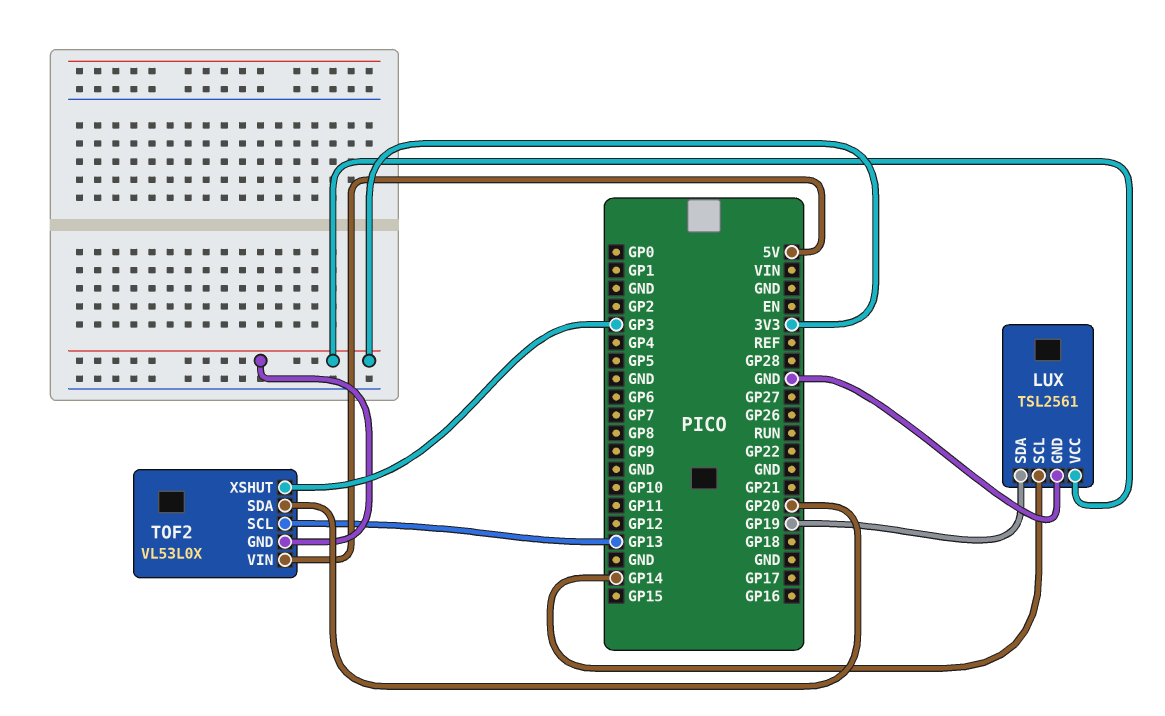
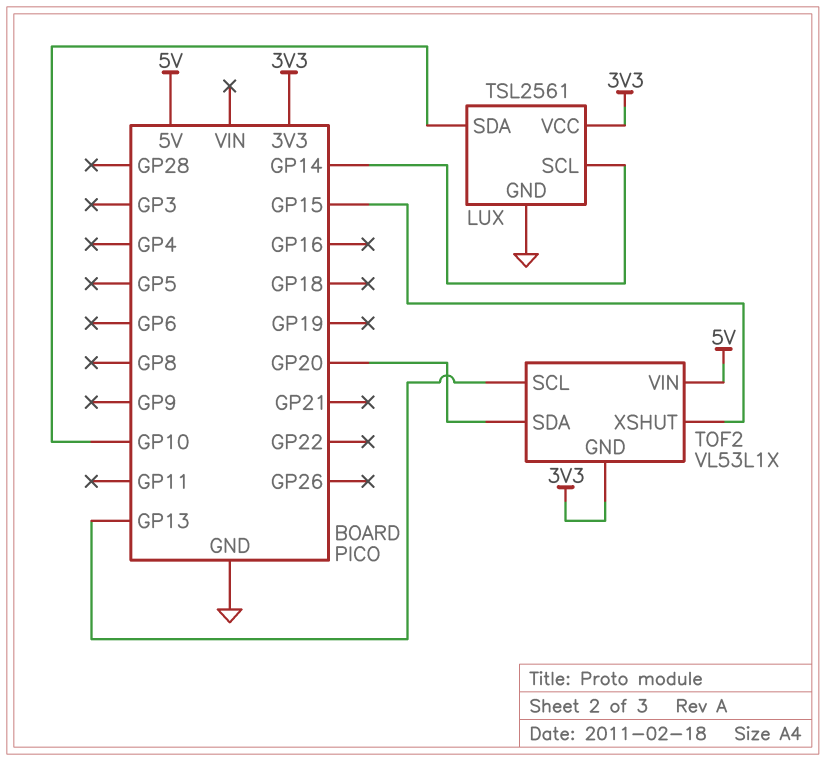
LUX pin SDA: GP19 -> GP10
TOF2: VL53L0X -> VL53L1X
TOF2 pin XSHUT: GP3 -> GP15

